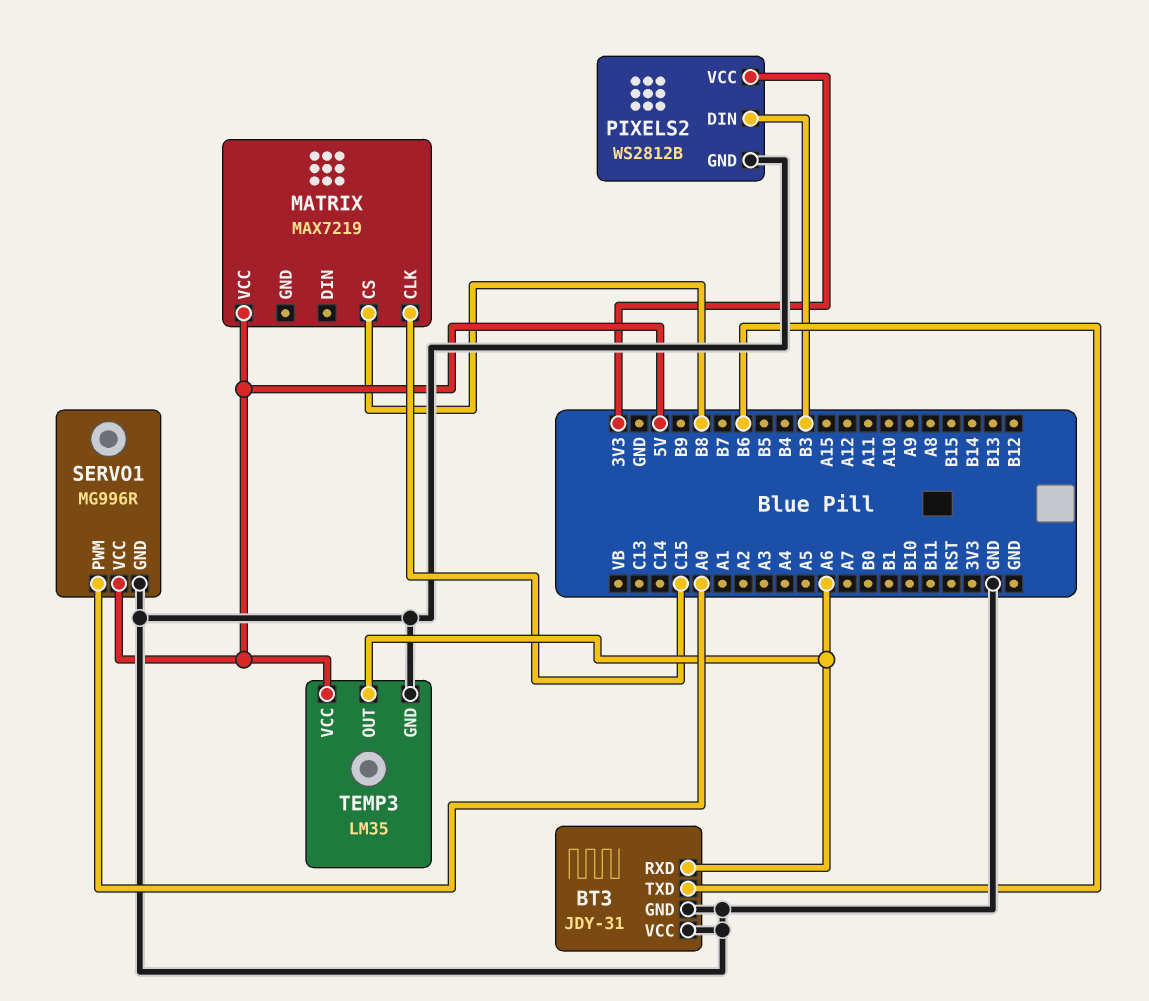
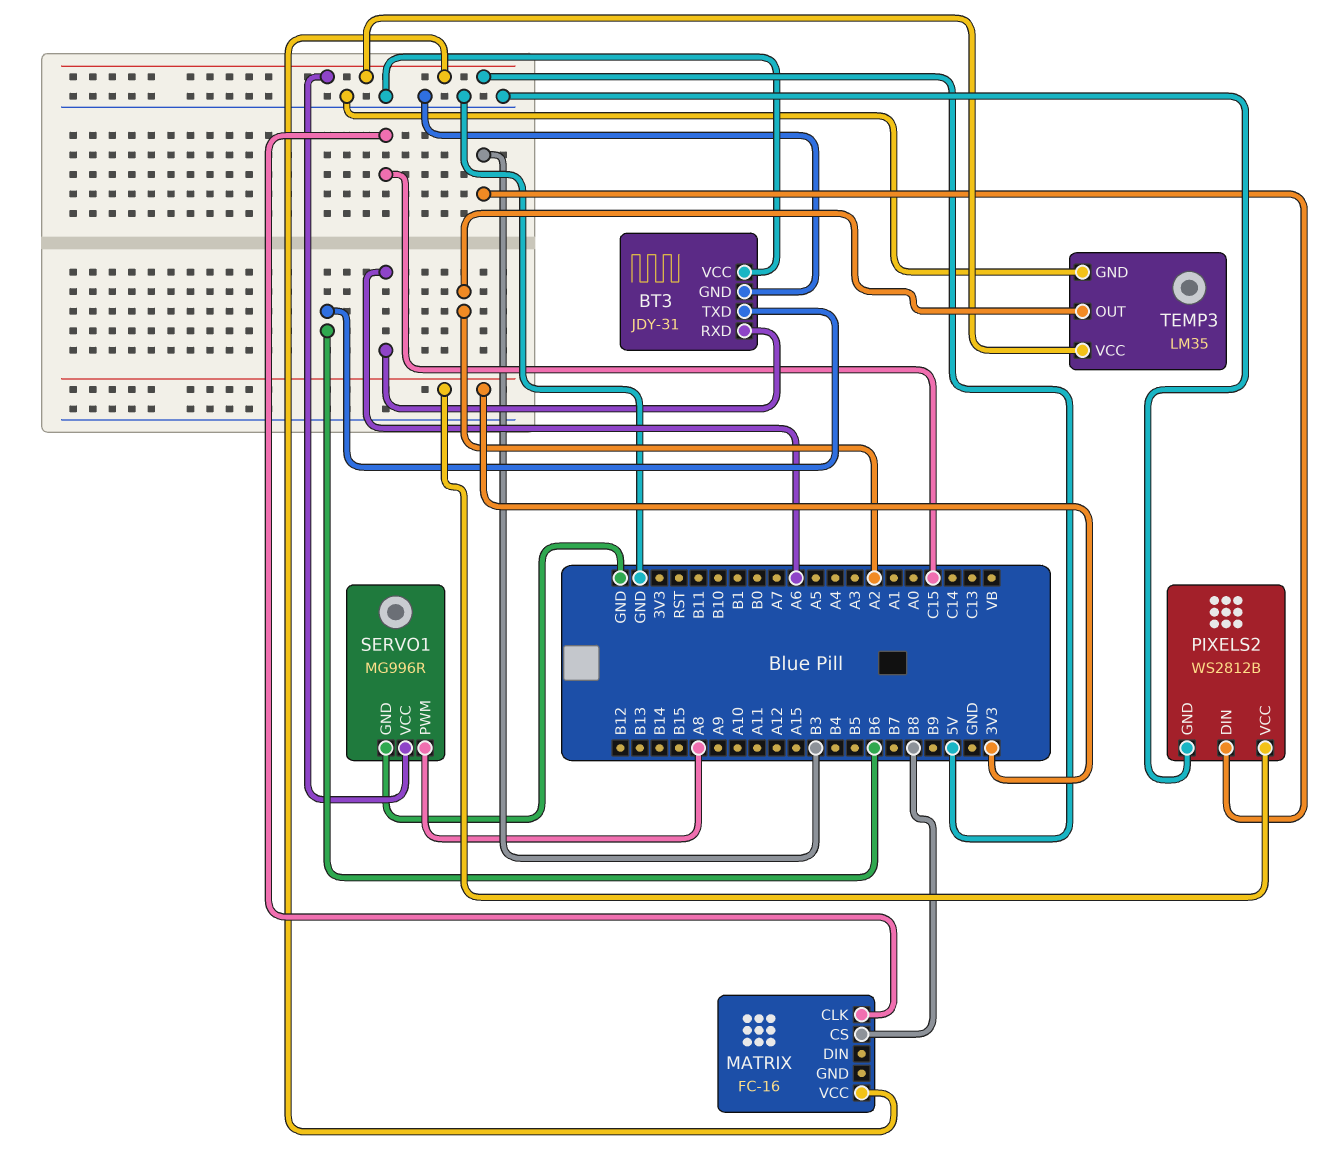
MATRIX: MAX7219 -> FC-16
SERVO1 pin PWM: A0 -> A8
TEMP3 pin OUT: A6 -> A2

